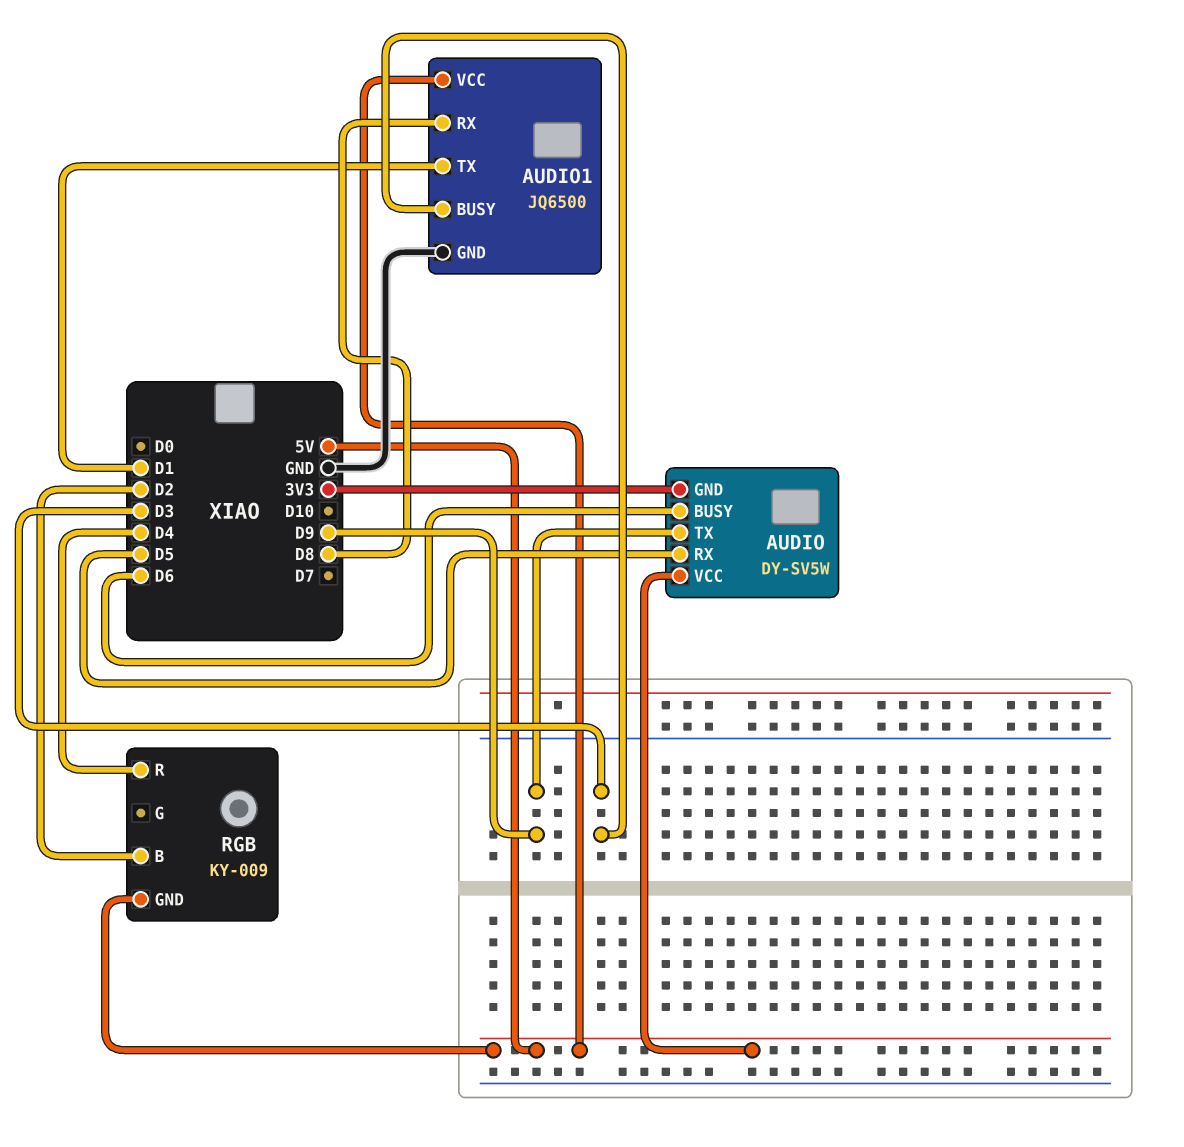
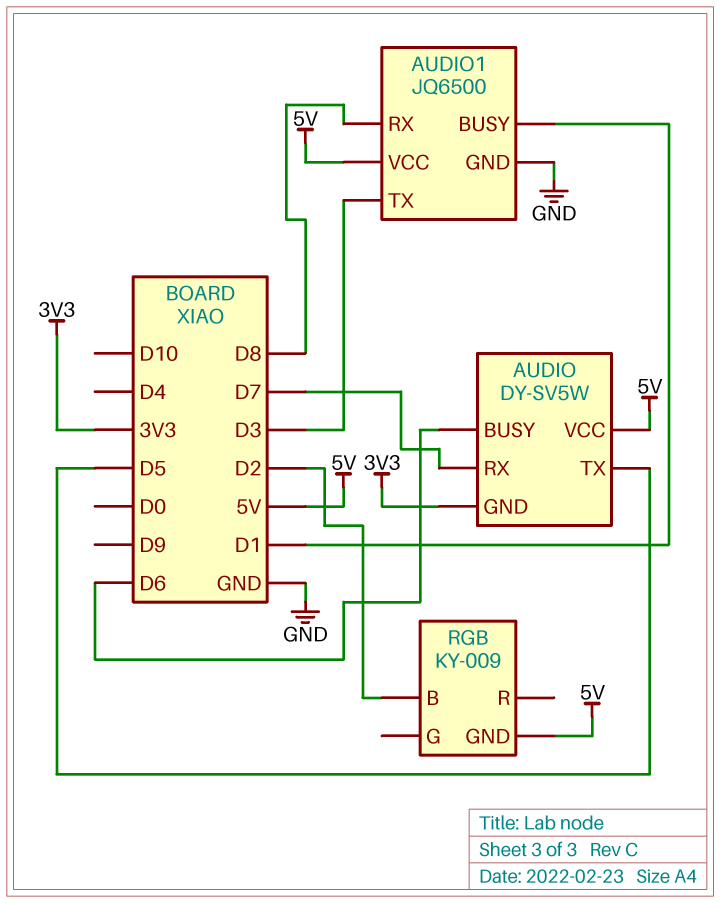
AUDIO pin RX: D5 -> D7
AUDIO pin TX: D9 -> D5
AUDIO1 pin BUSY: D3 -> D1
AUDIO1 pin TX: D1 -> D3
RGB pin R: D4 -> none

